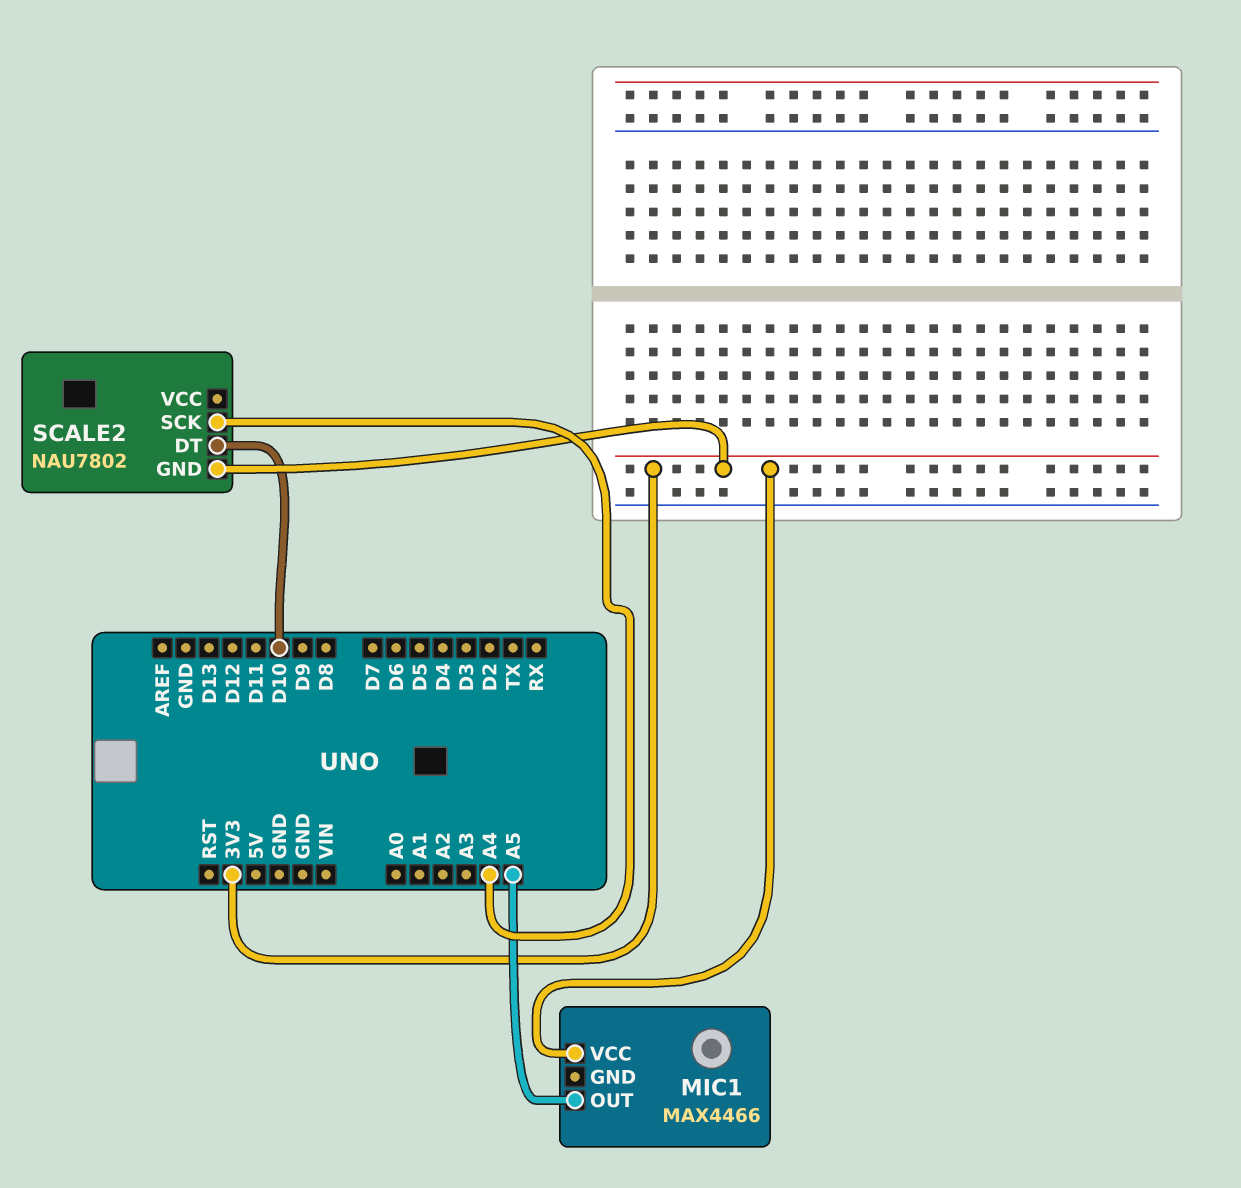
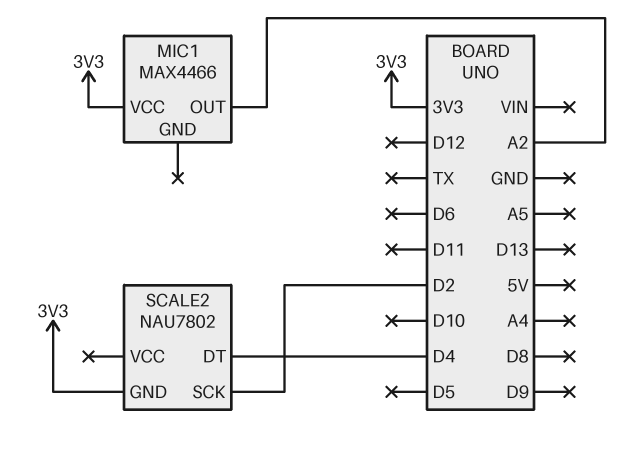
MIC1 pin OUT: A5 -> A2
SCALE2 pin DT: D10 -> D4
SCALE2 pin SCK: A4 -> D2

